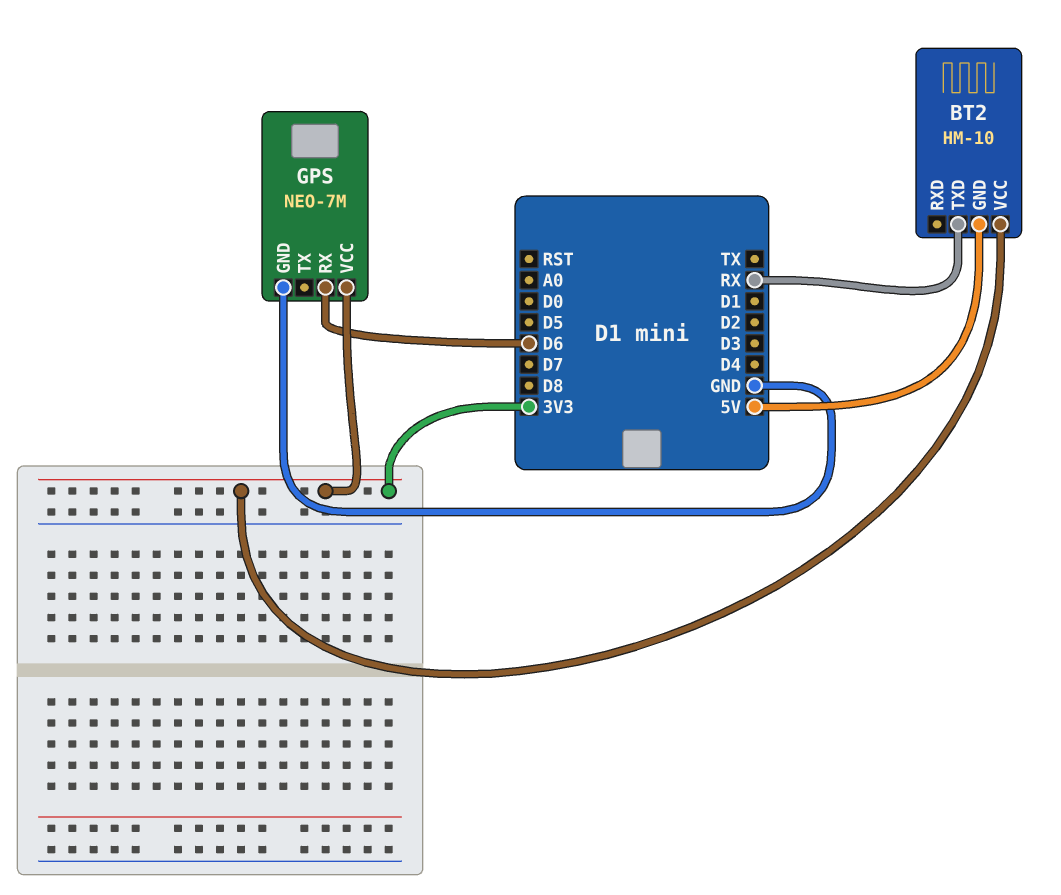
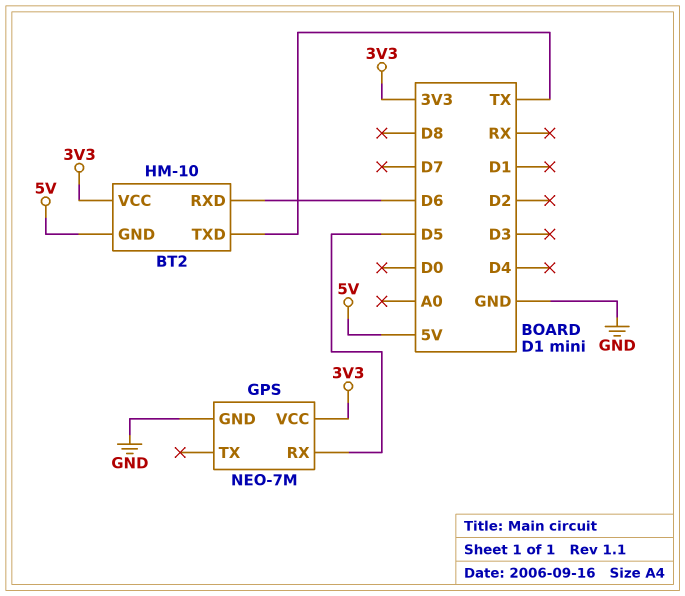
BT2 pin RXD: none -> D6
BT2 pin TXD: RX -> TX
GPS pin RX: D6 -> D5

